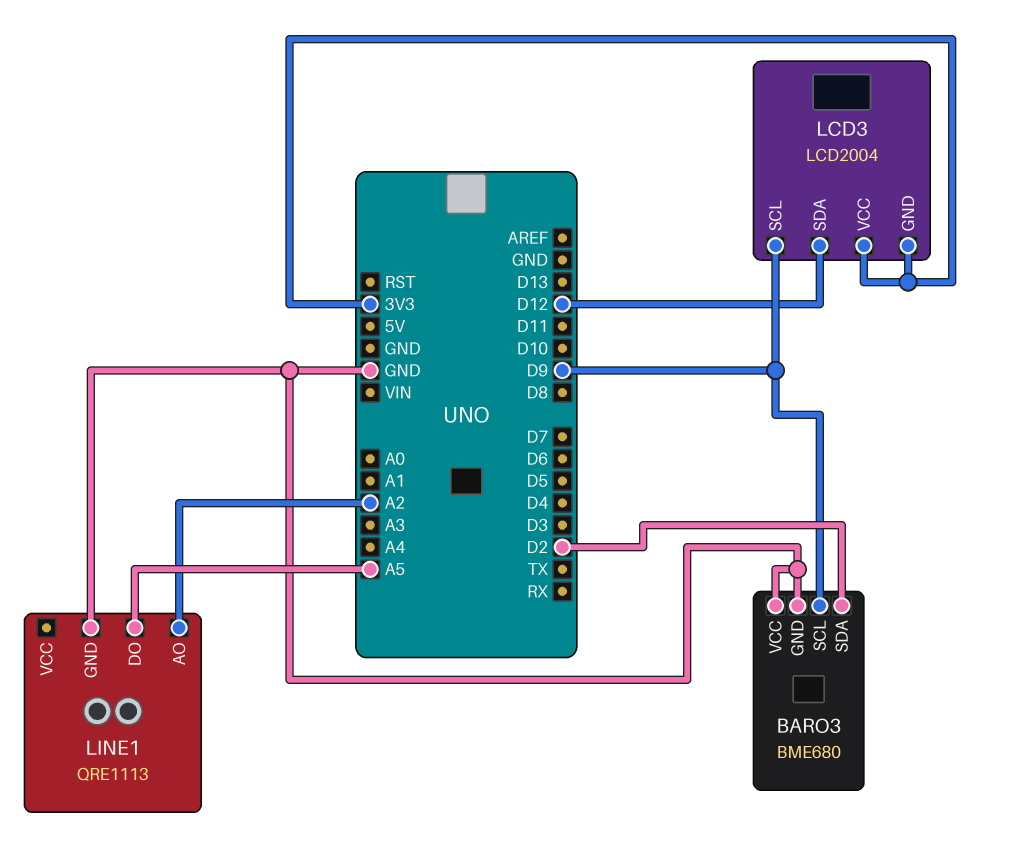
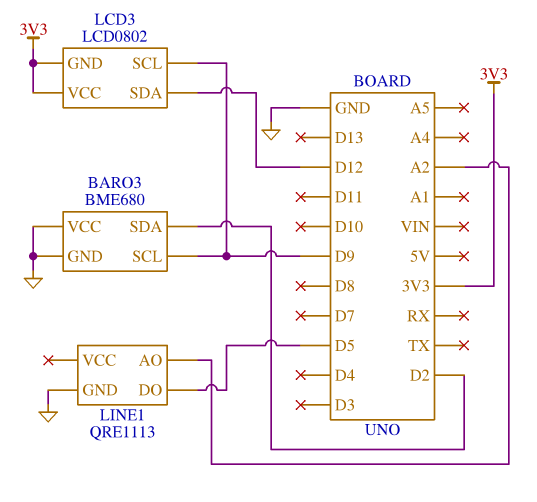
LCD3: LCD2004 -> LCD0802
LINE1 pin DO: A5 -> D5

